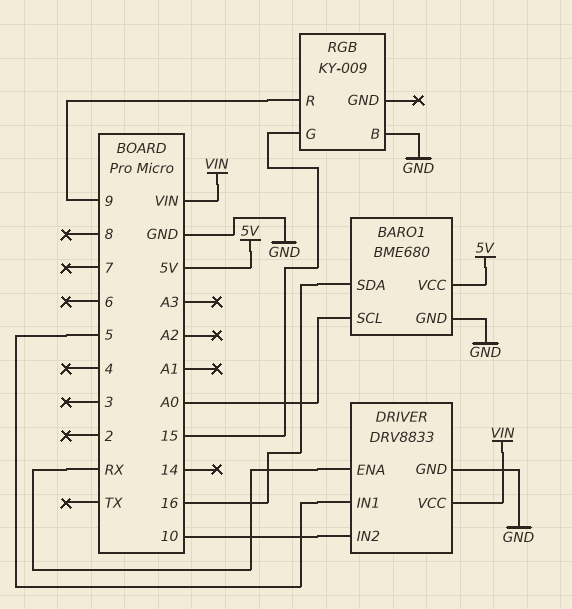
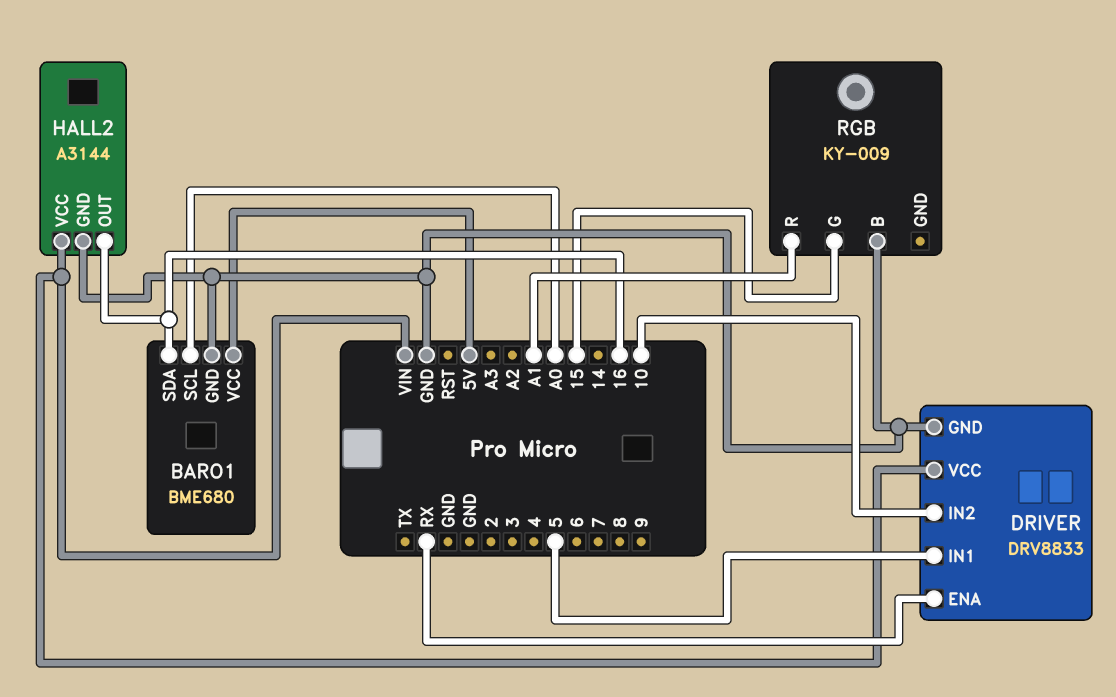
HALL2: none -> A3144
HALL2 pin GND: none -> GND
HALL2 pin OUT: none -> 16
HALL2 pin VCC: none -> VIN
RGB pin R: 9 -> A1

